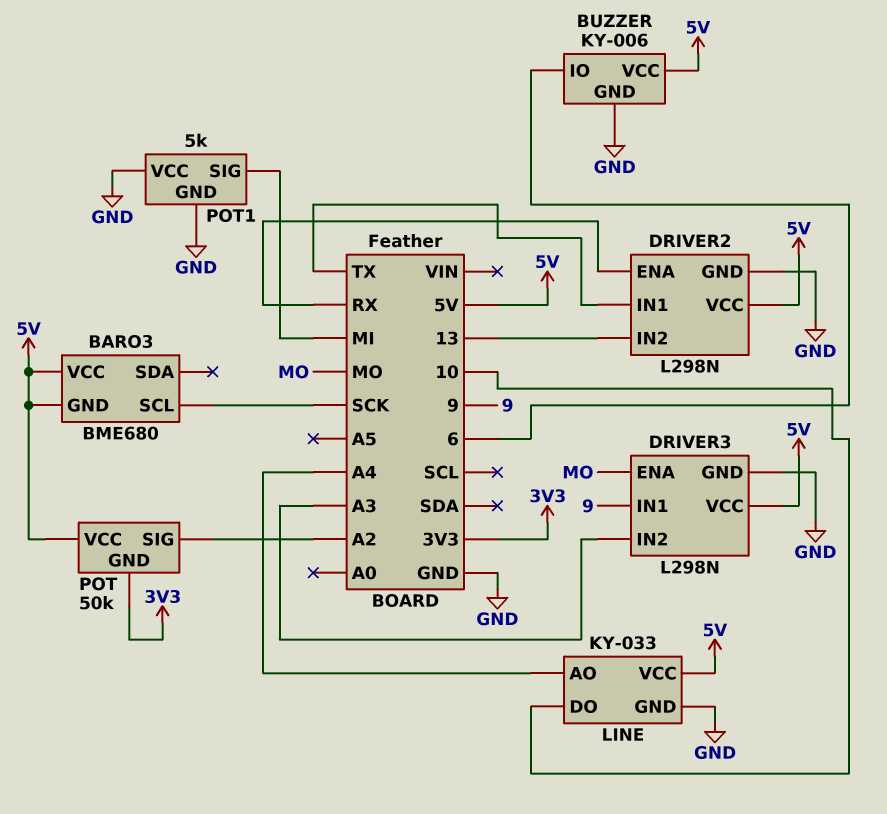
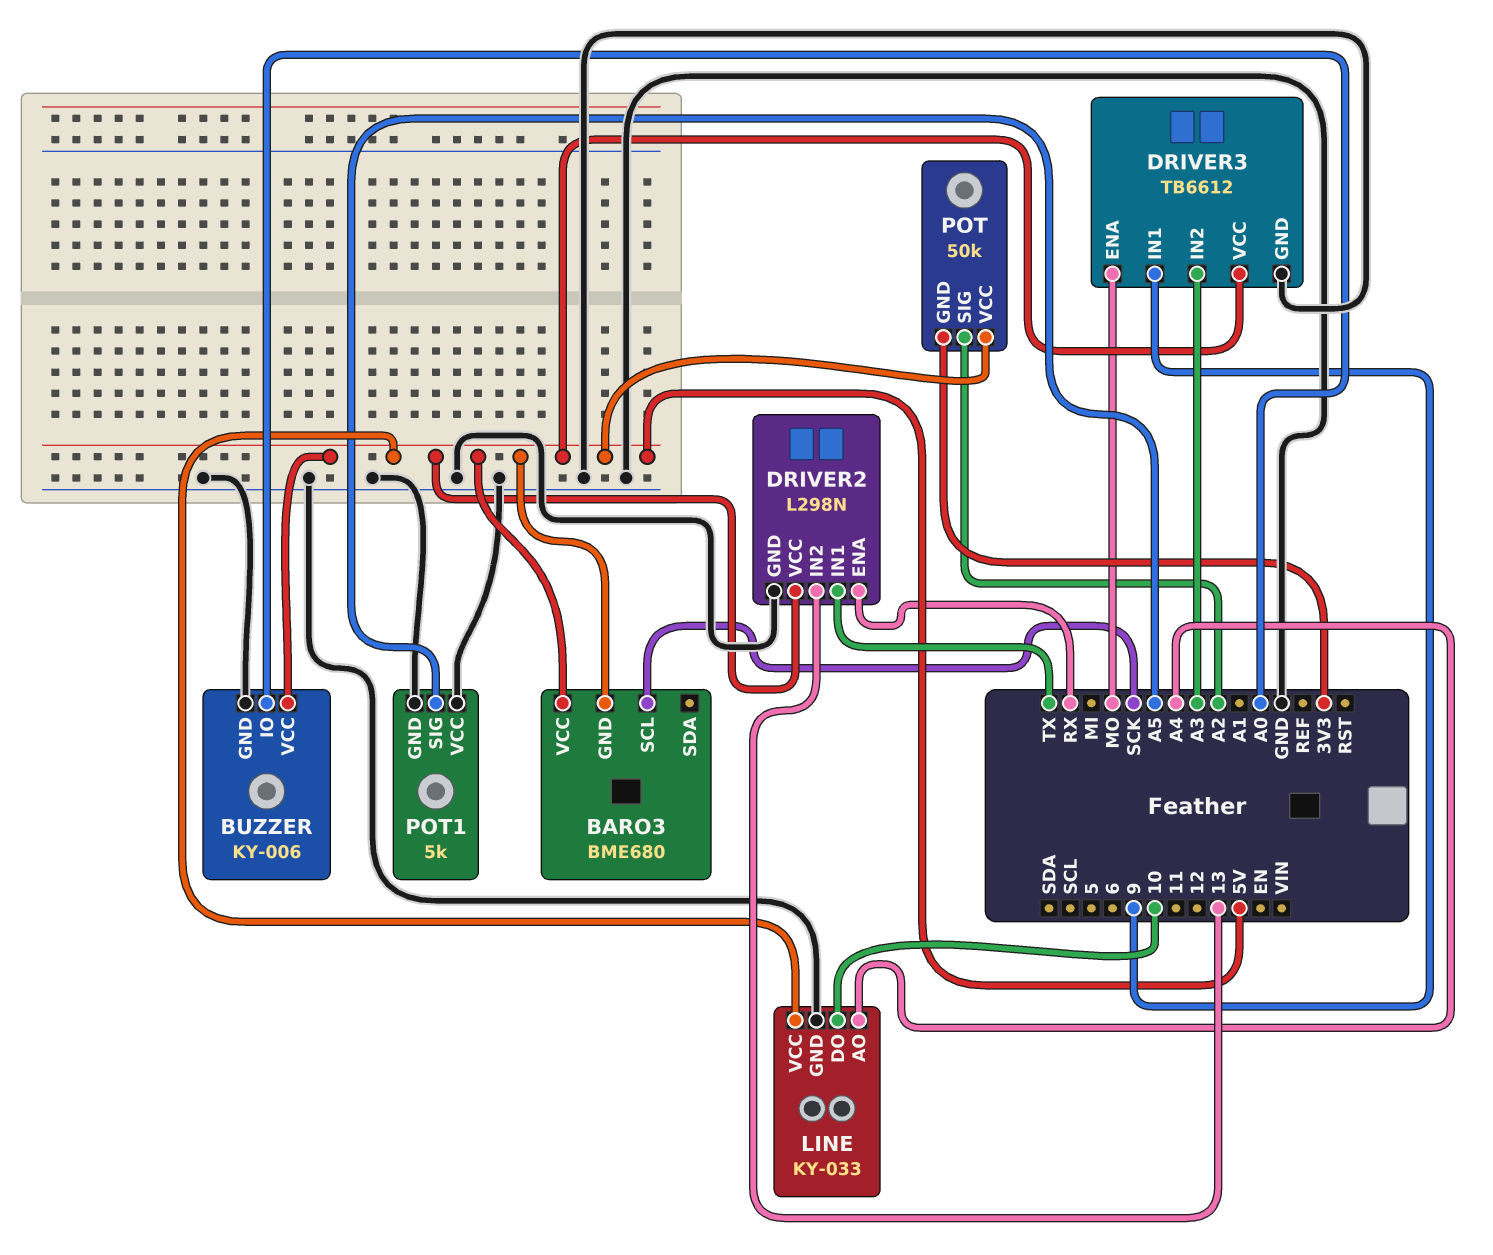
BUZZER pin IO: 6 -> A0
DRIVER3: L298N -> TB6612
POT1 pin SIG: MI -> A5

